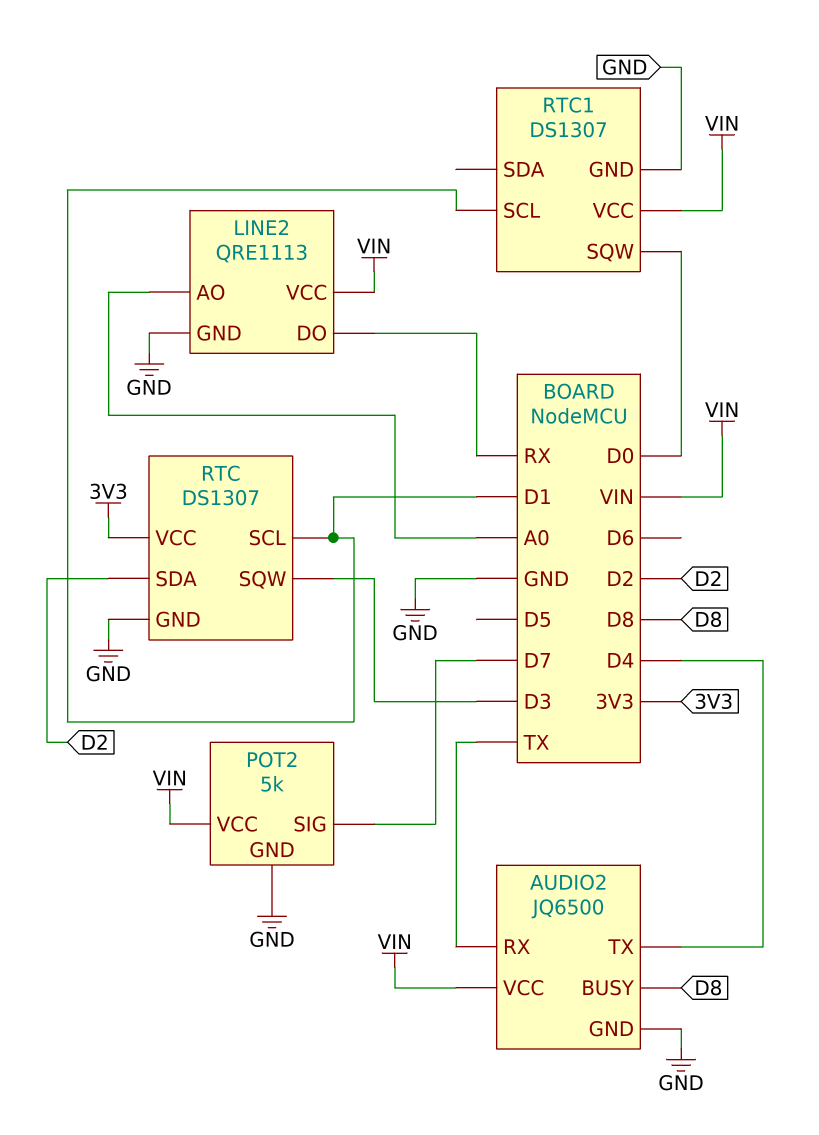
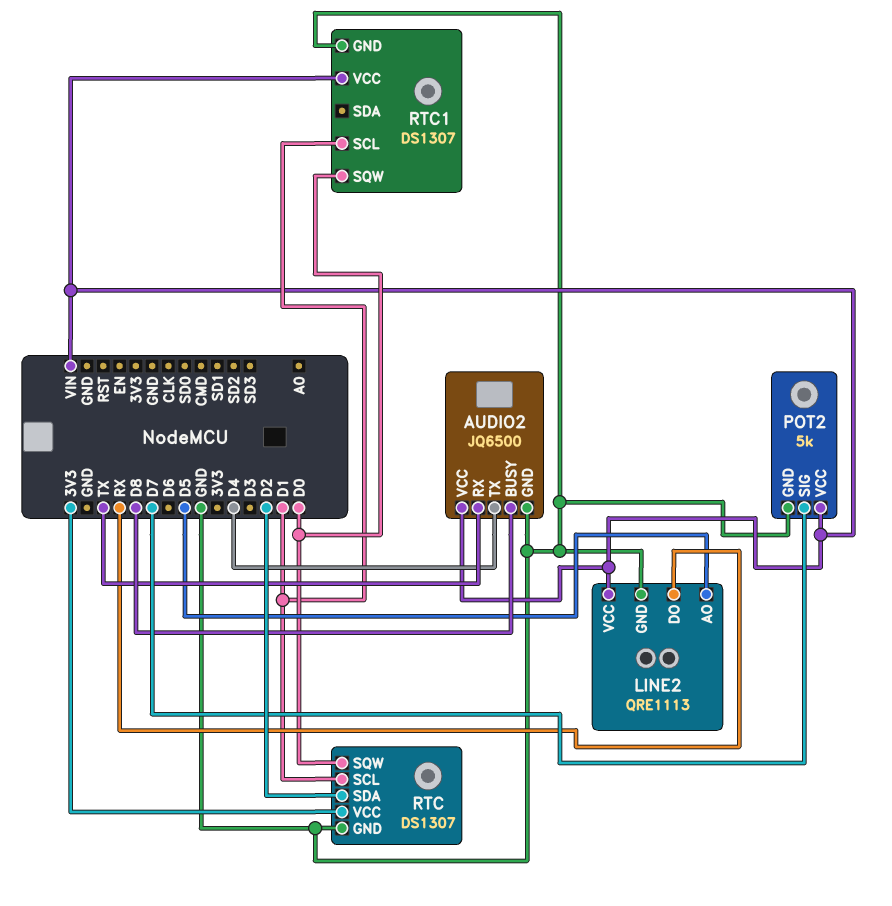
LINE2 pin AO: A0 -> D5
RTC pin SQW: D3 -> D0

